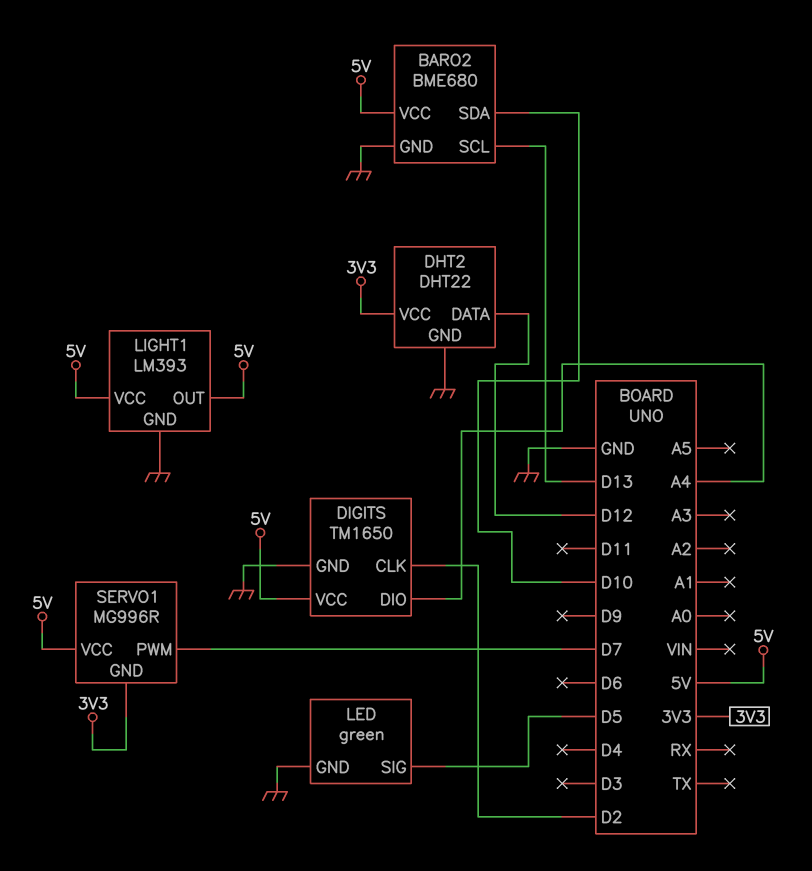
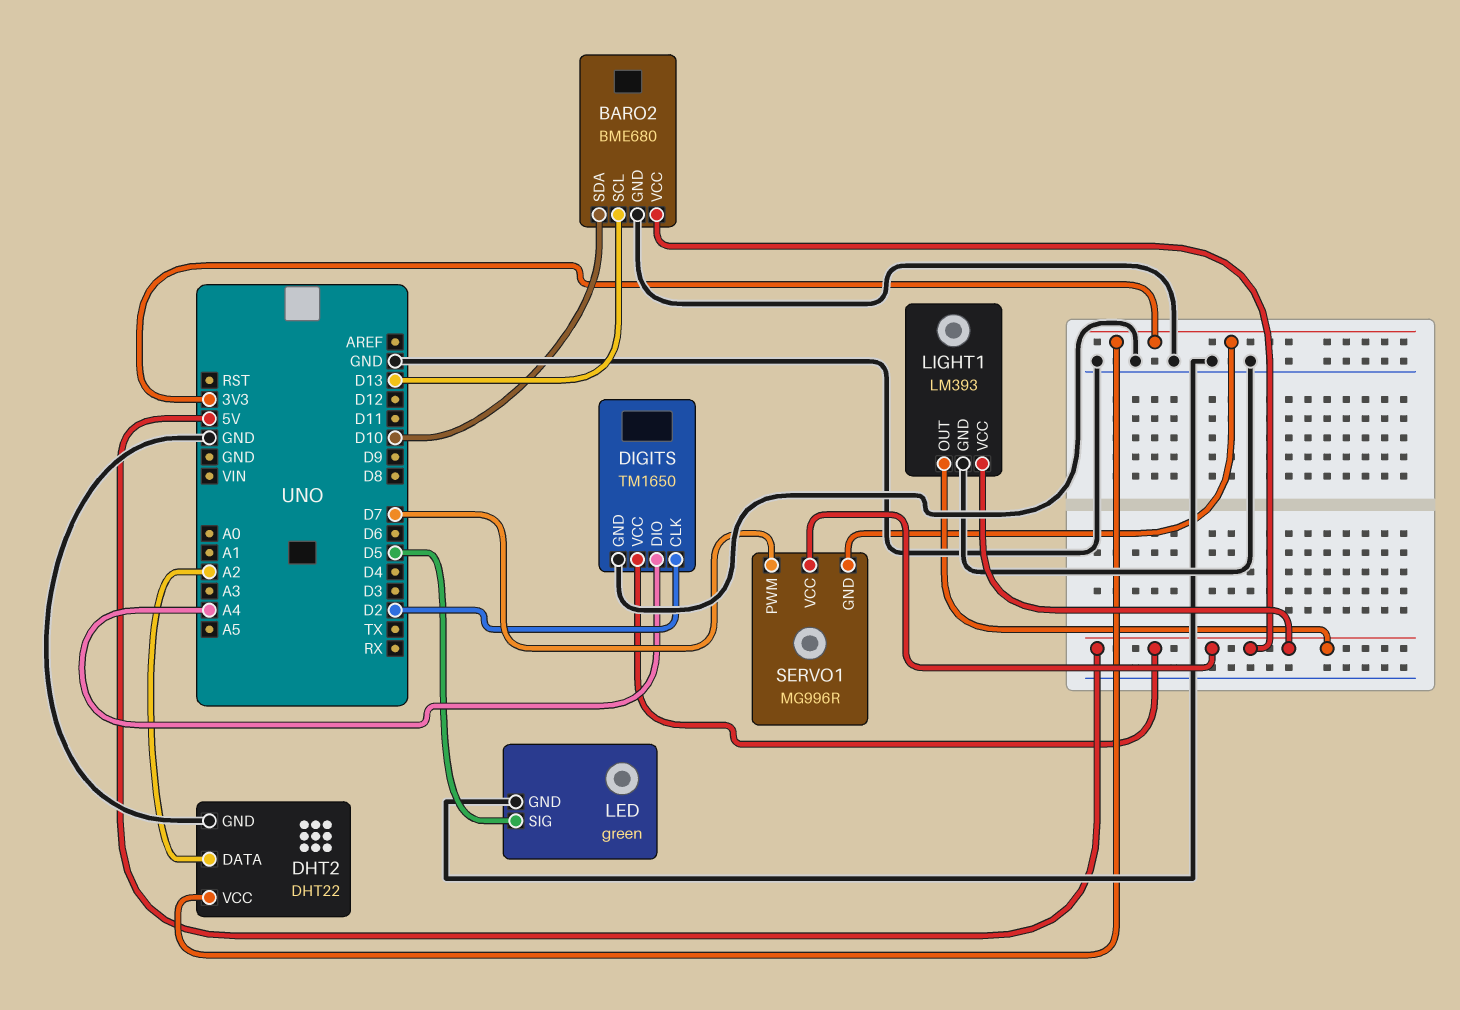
DHT2 pin DATA: D12 -> A2

